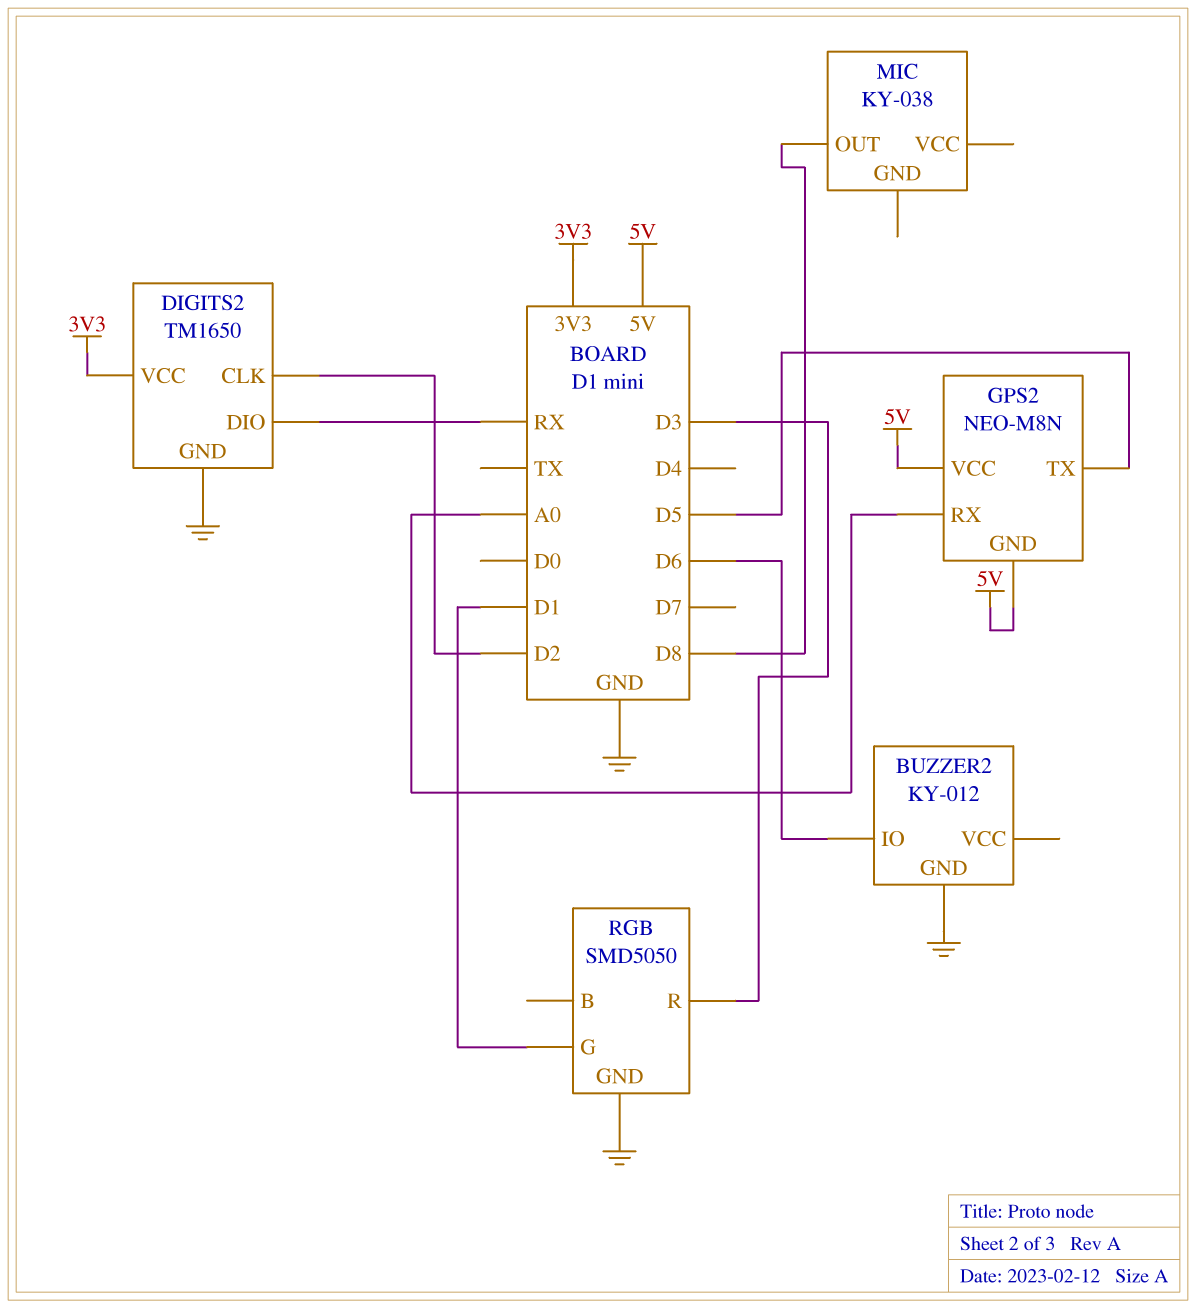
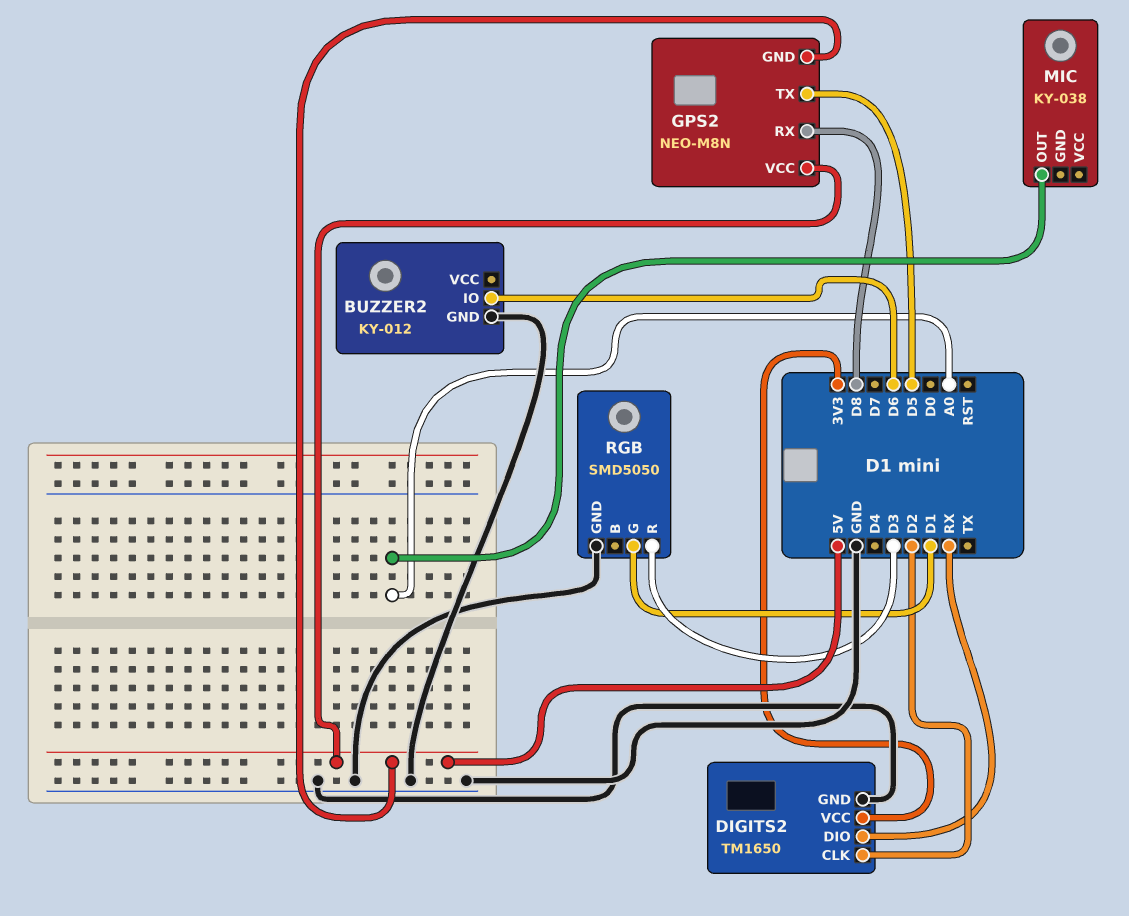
GPS2 pin RX: A0 -> D8
MIC pin OUT: D8 -> A0

